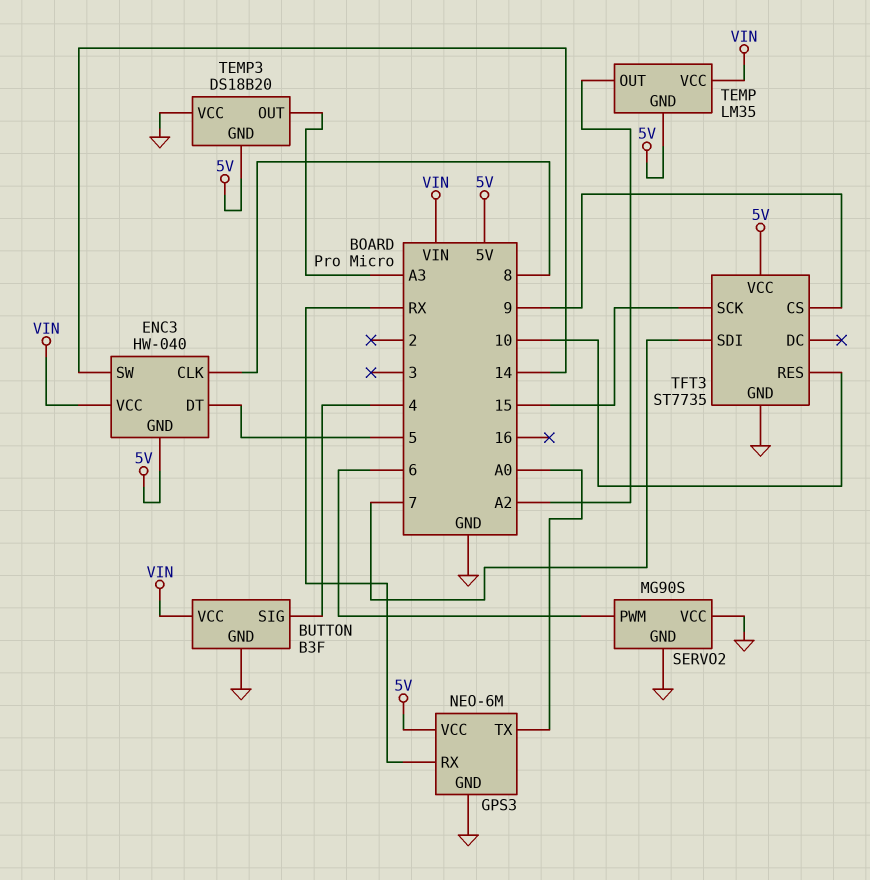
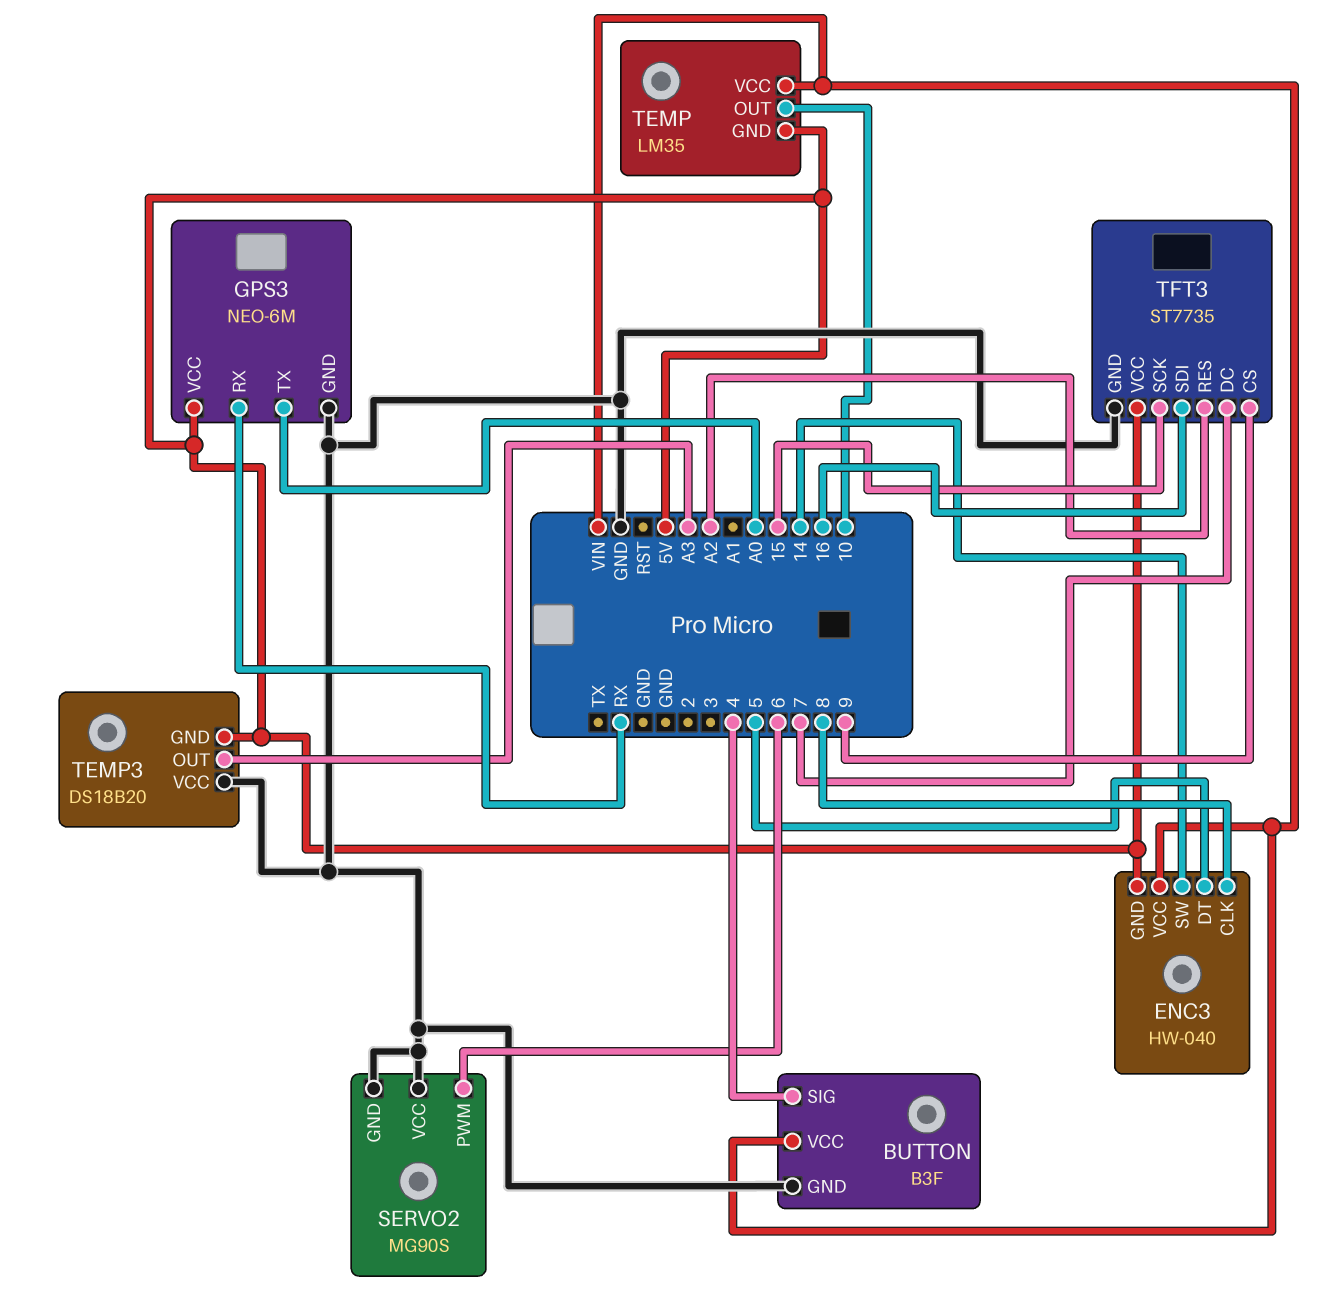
TEMP pin OUT: A2 -> 10
TFT3 pin DC: none -> 7
TFT3 pin RES: 10 -> A2
TFT3 pin SDI: 7 -> 16

